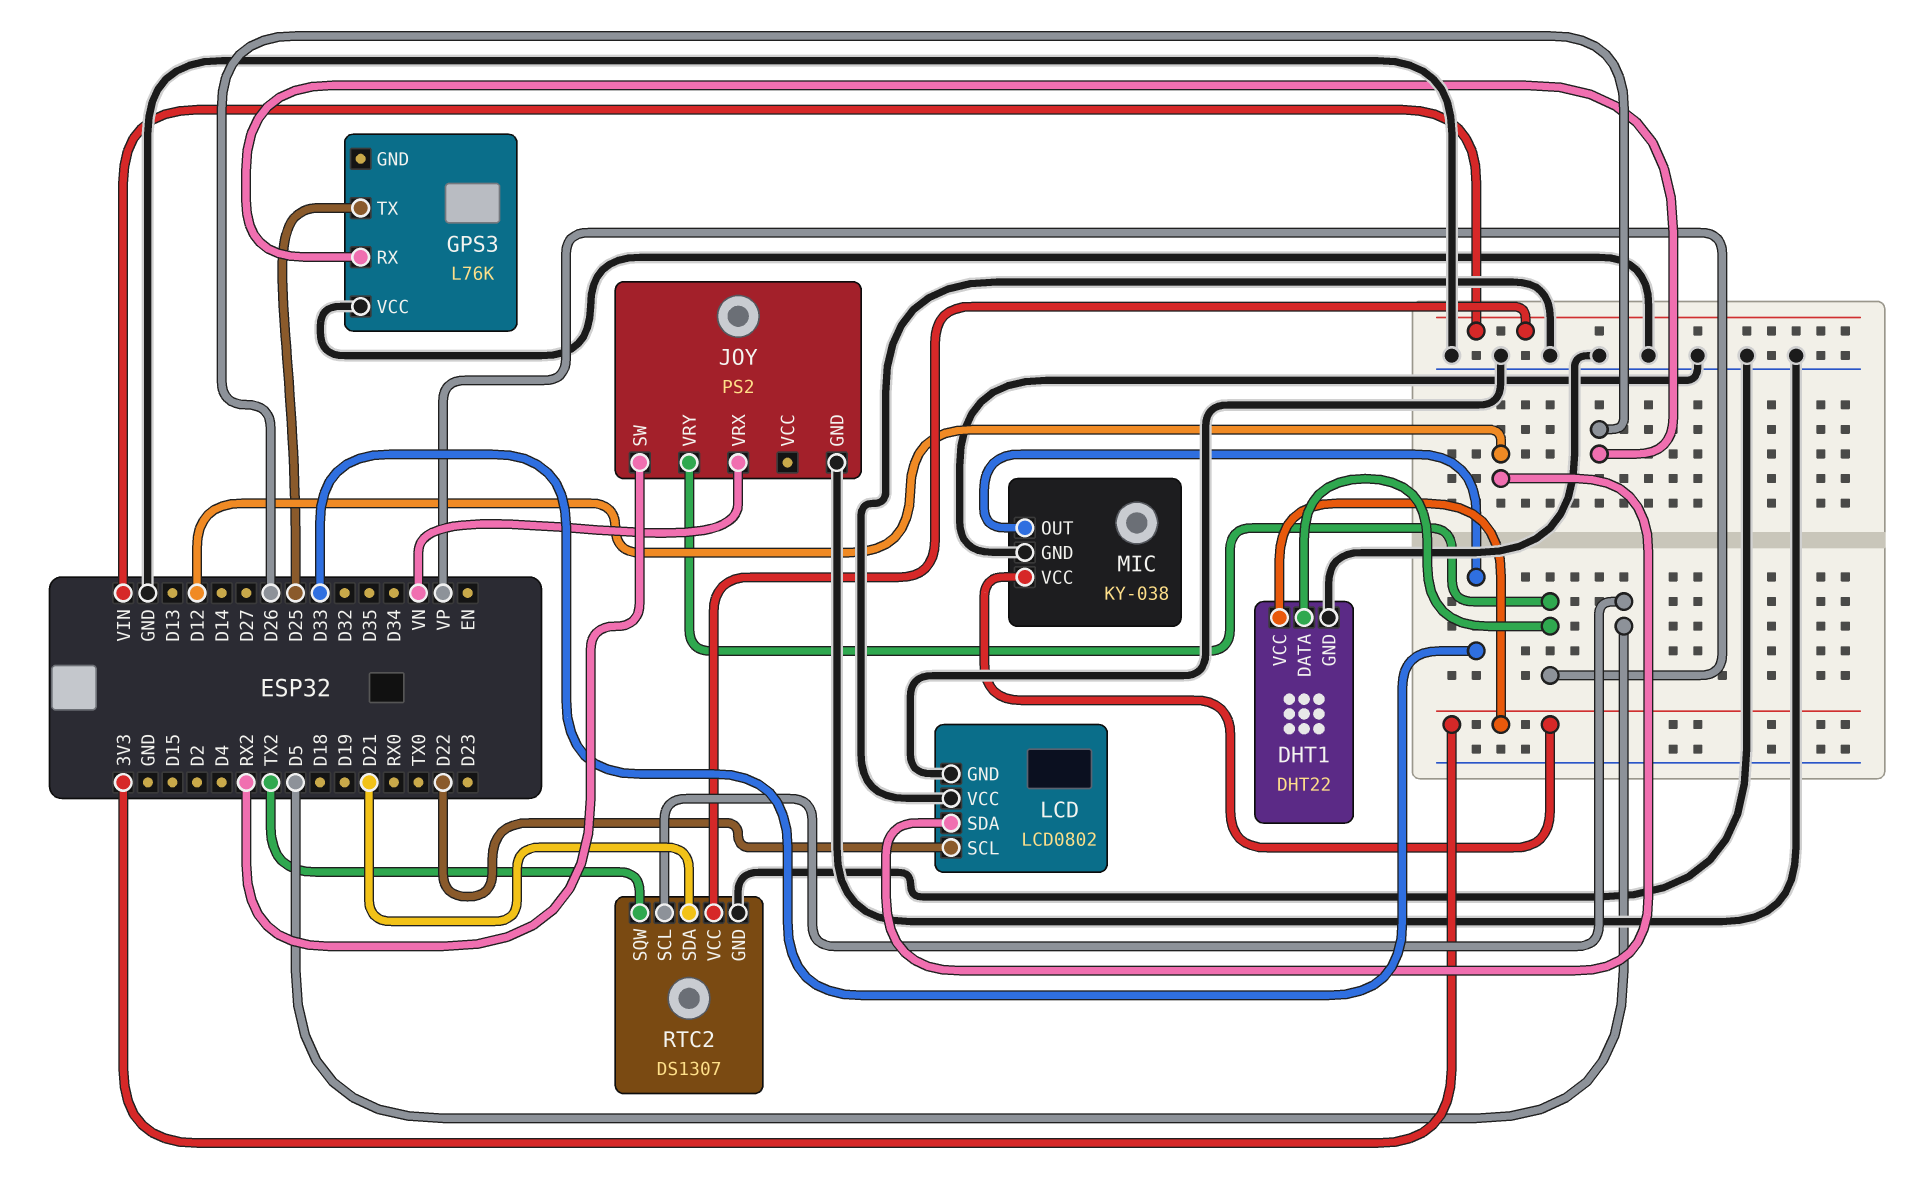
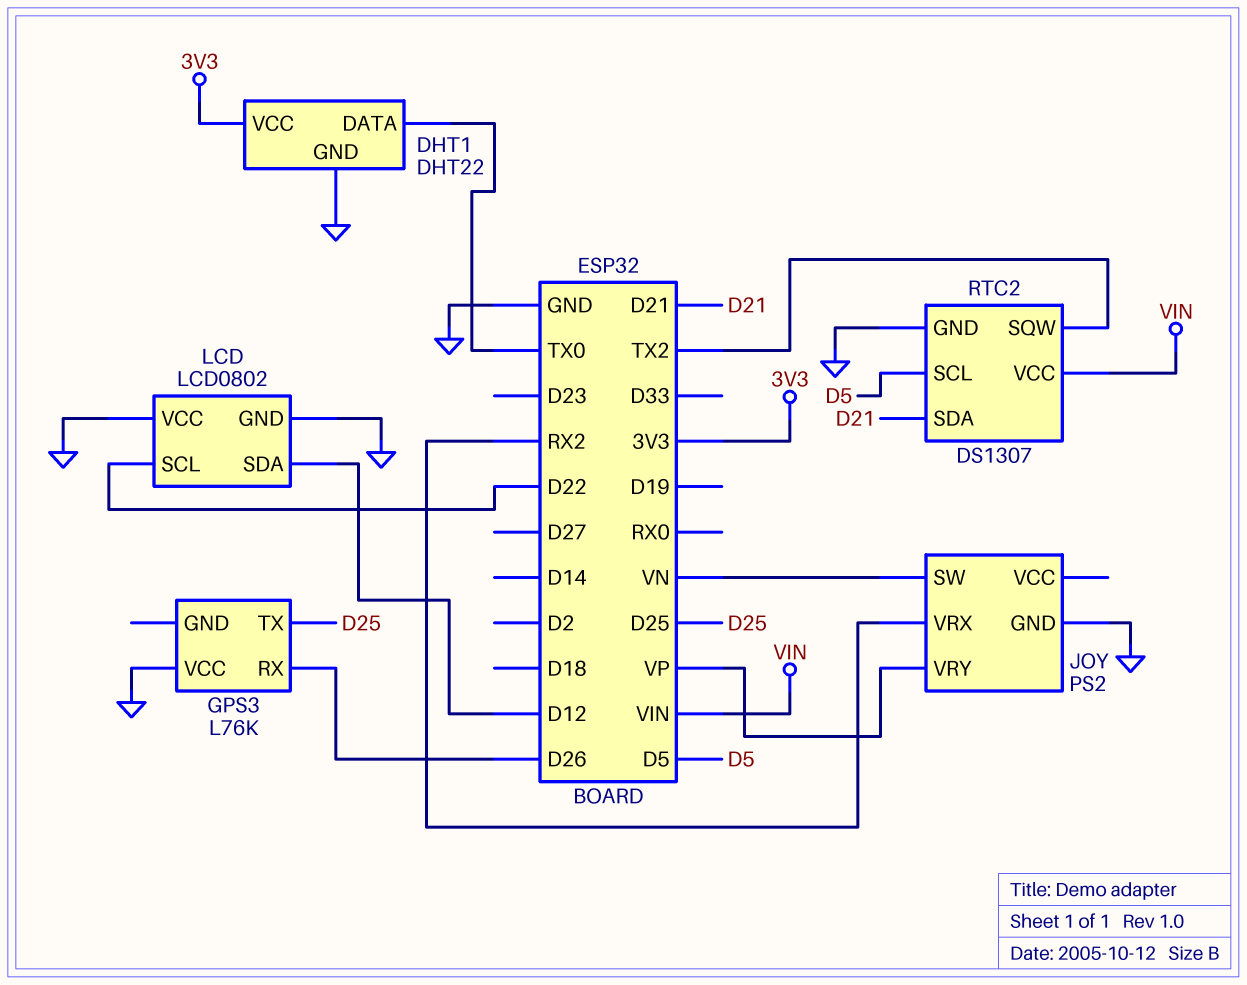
DHT1 pin DATA: VP -> TX0
JOY pin SW: RX2 -> VN
JOY pin VRX: VN -> RX2
MIC: KY-038 -> none
MIC pin GND: GND -> none
MIC pin OUT: D33 -> none
MIC pin VCC: 3V3 -> none

